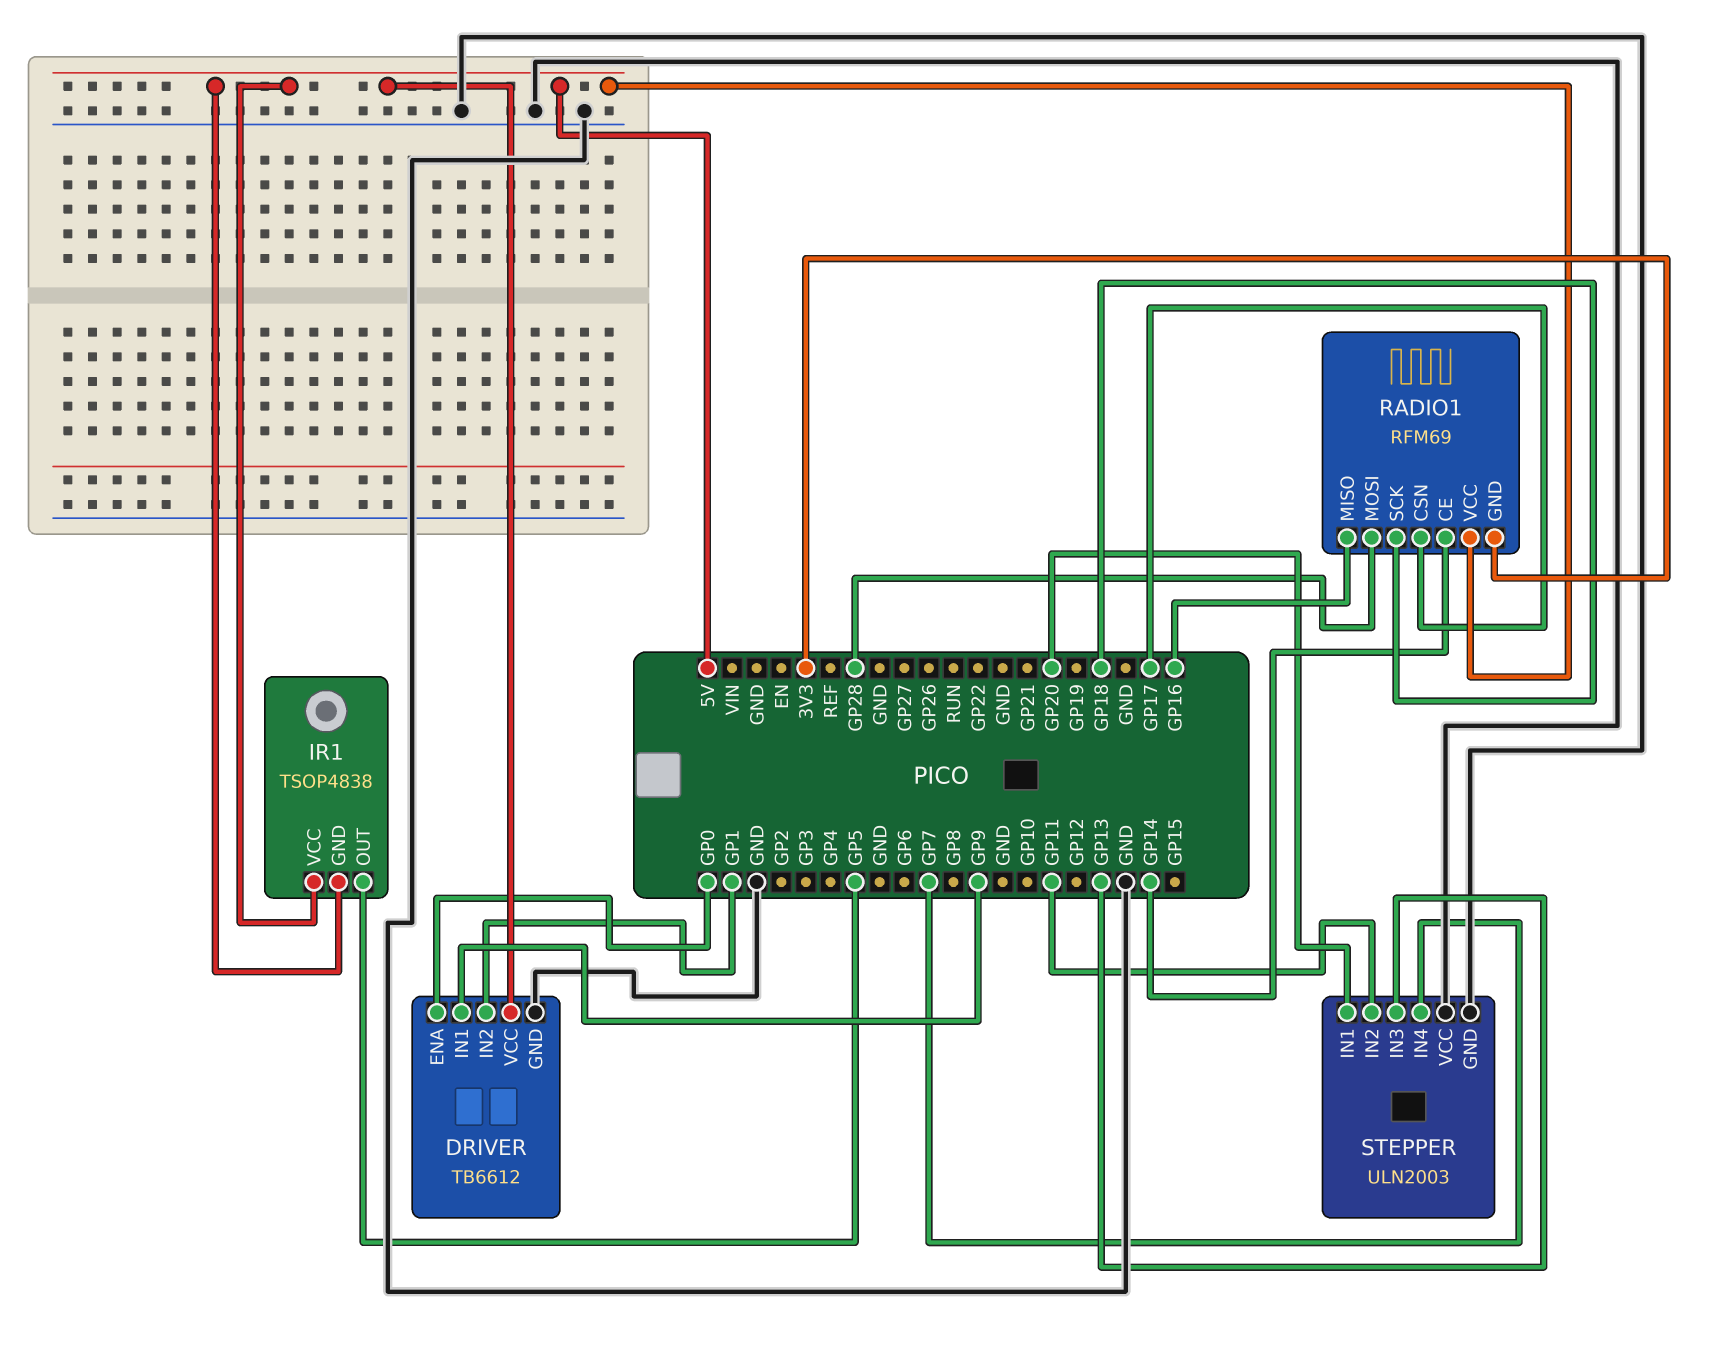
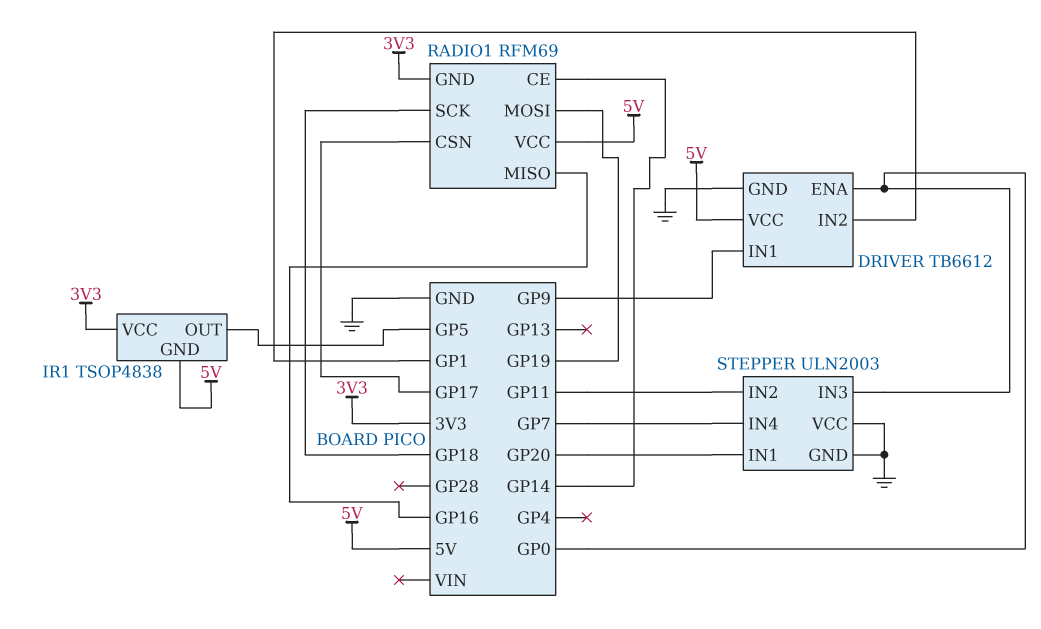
IR1 pin VCC: 5V -> 3V3
RADIO1 pin MOSI: GP28 -> GP19
STEPPER pin IN3: GP13 -> GP0

